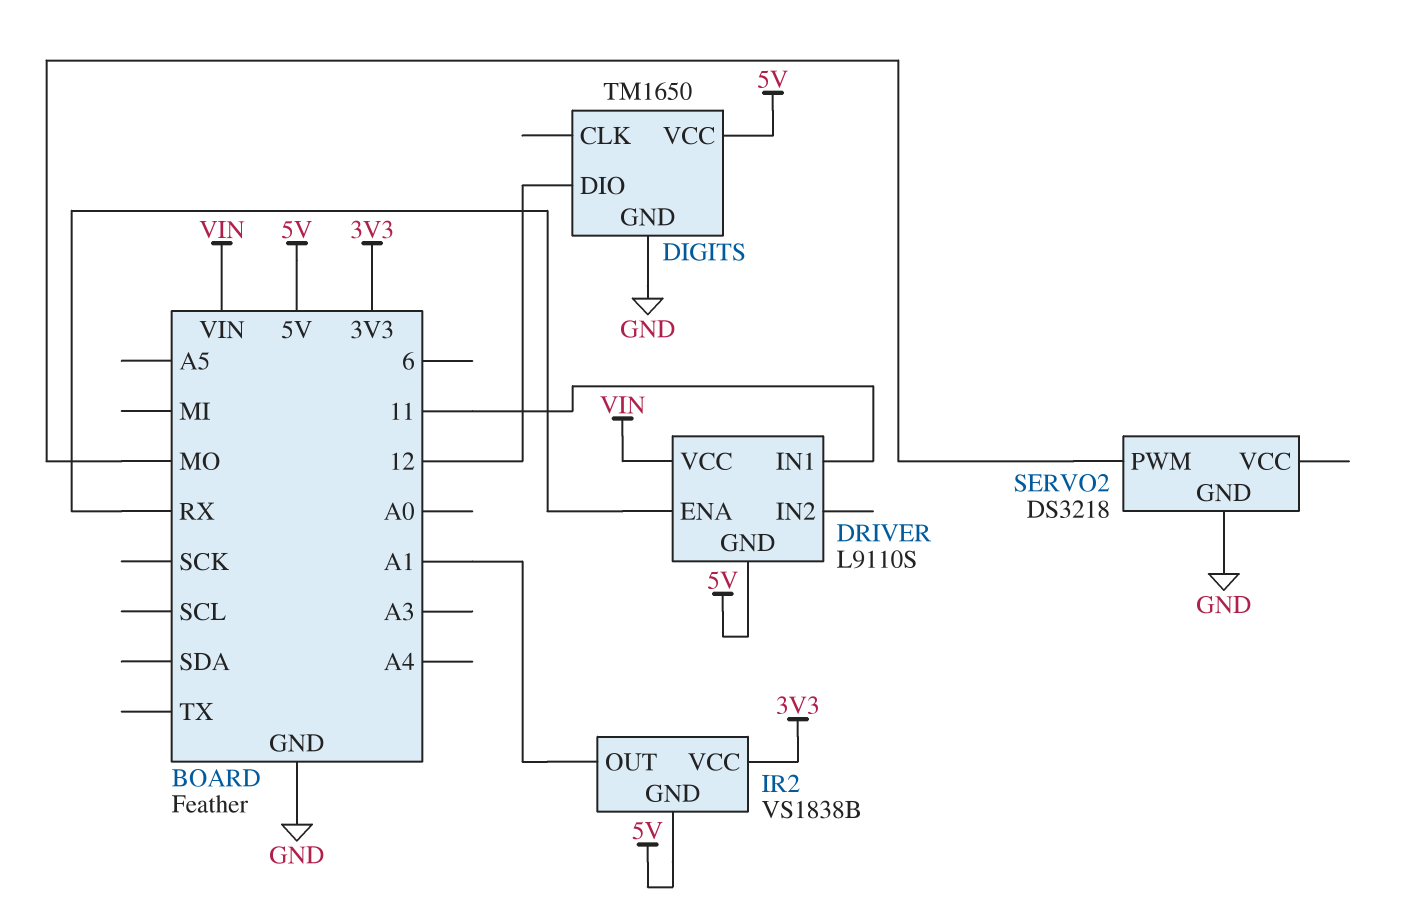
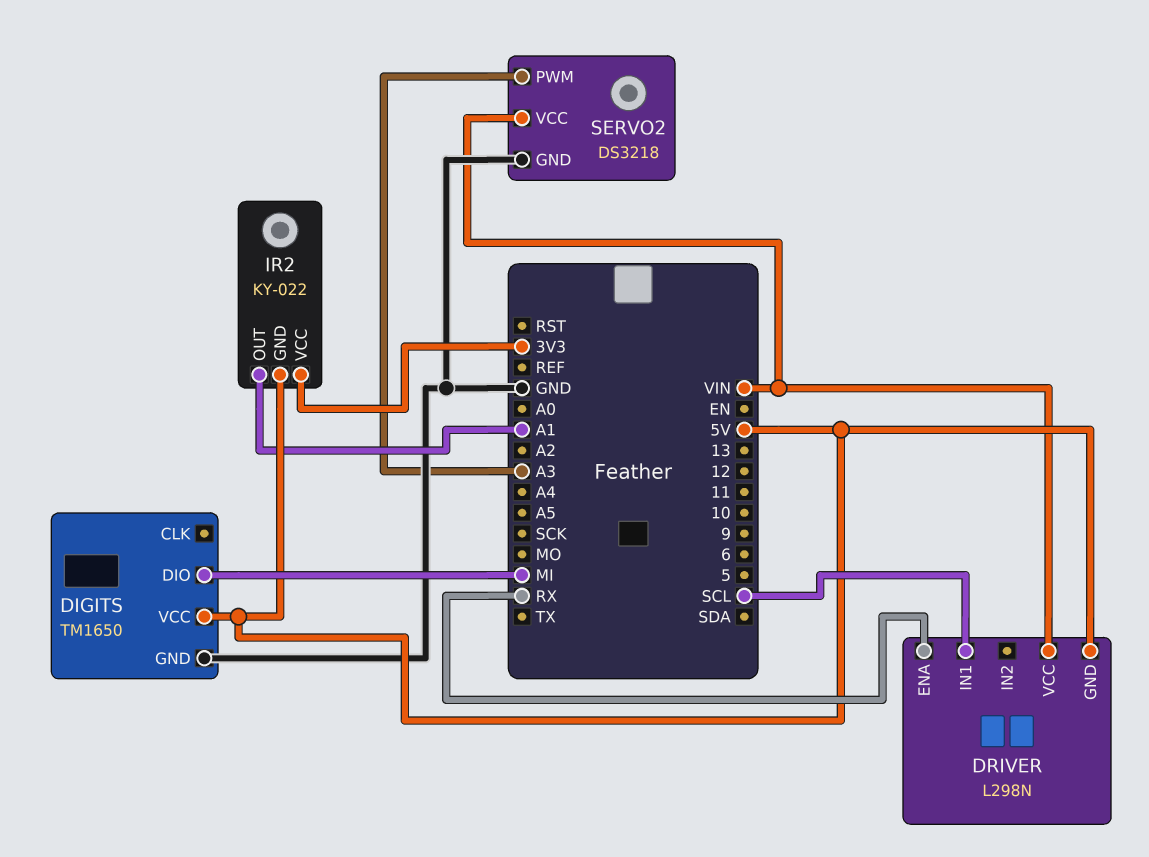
DIGITS pin DIO: 12 -> MI
DRIVER: L9110S -> L298N
DRIVER pin IN1: 11 -> SCL
IR2: VS1838B -> KY-022
SERVO2 pin PWM: MO -> A3
SERVO2 pin VCC: none -> VIN

